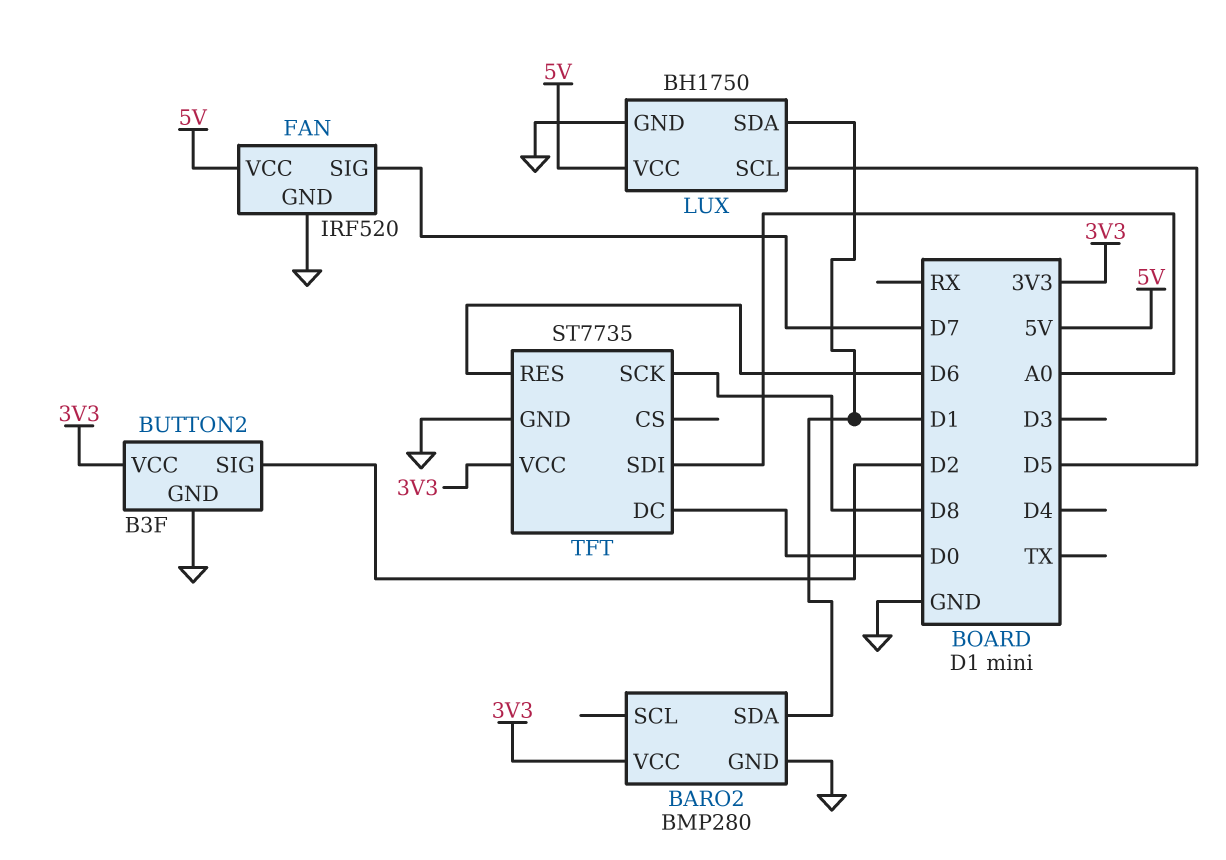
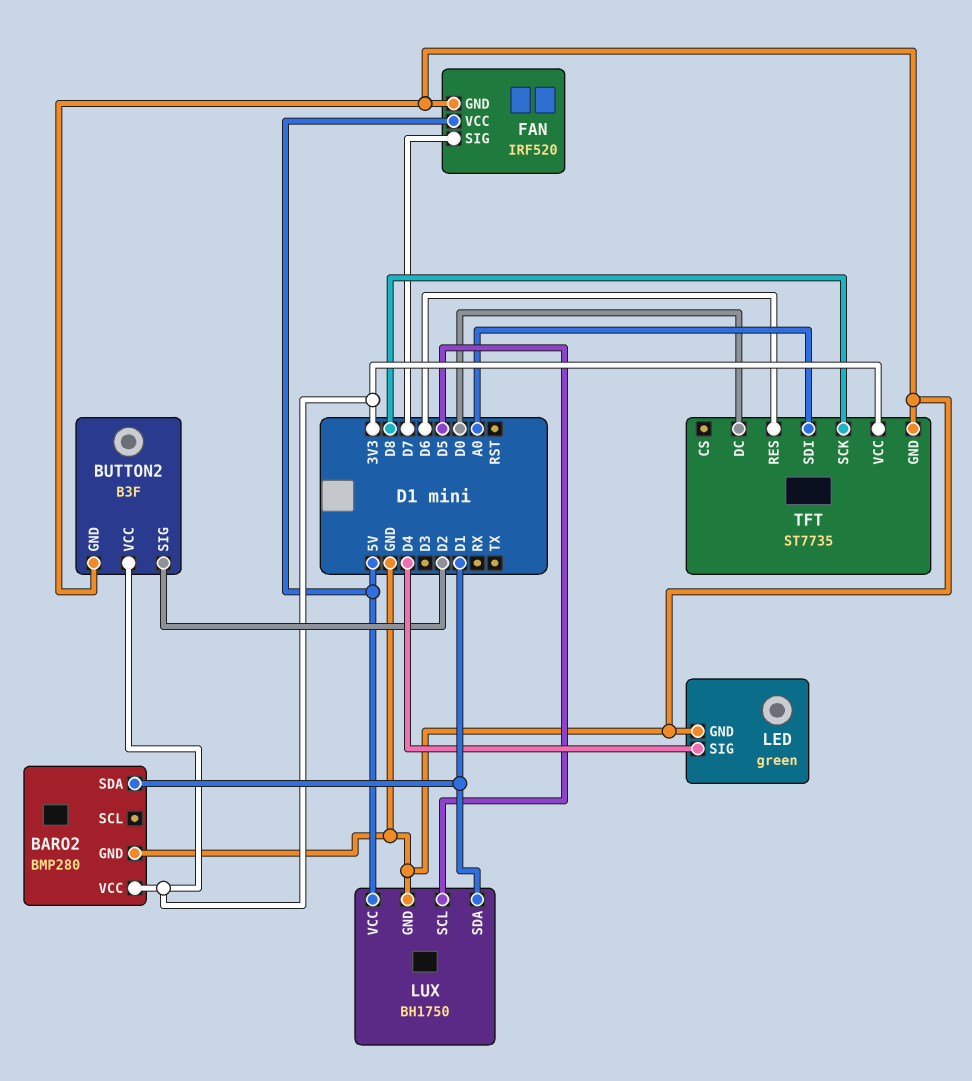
LED: none -> green
LED pin GND: none -> GND
LED pin SIG: none -> D4

